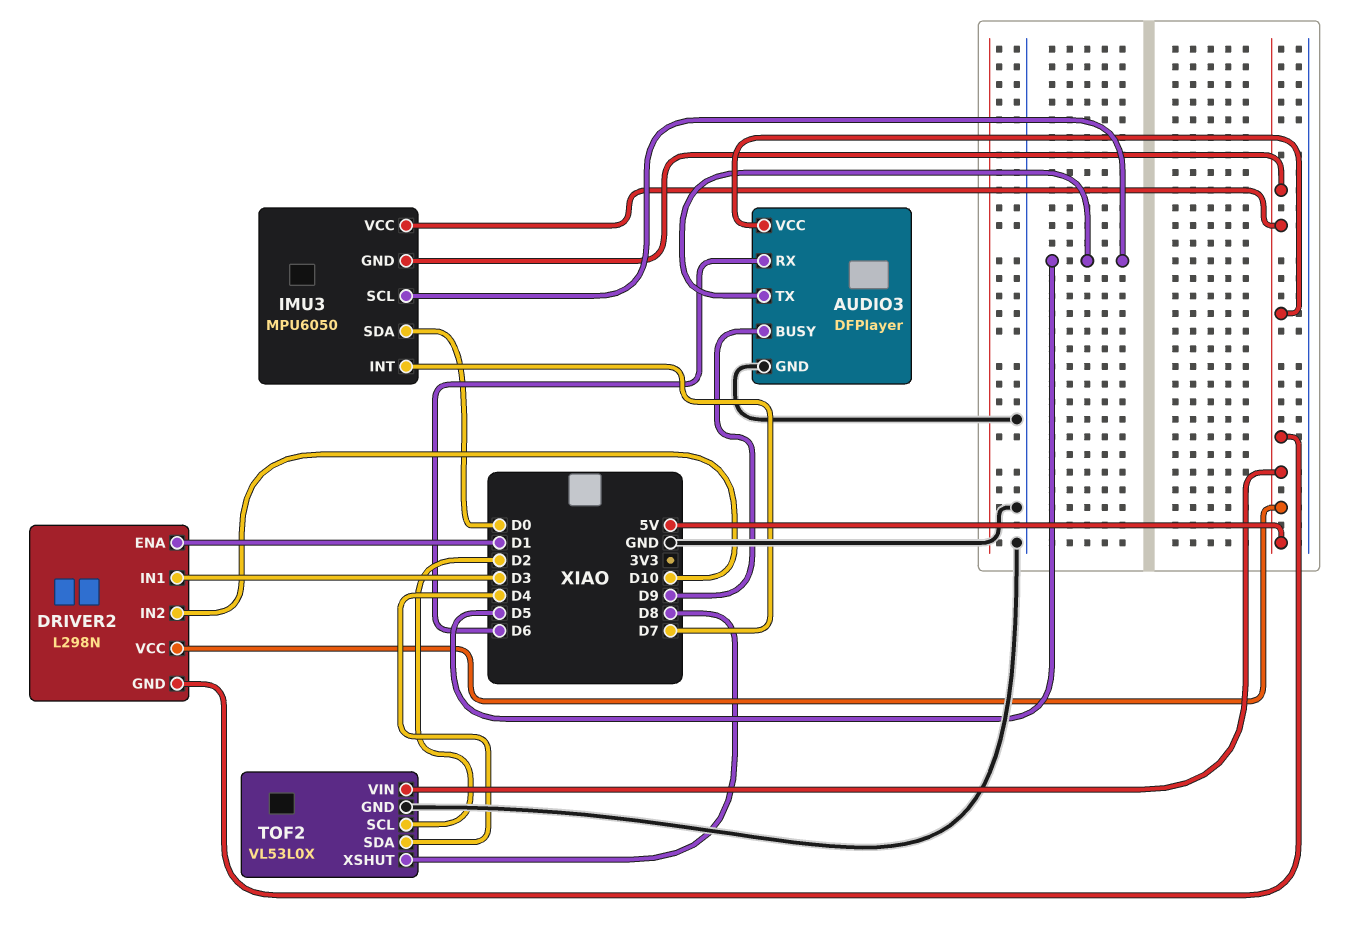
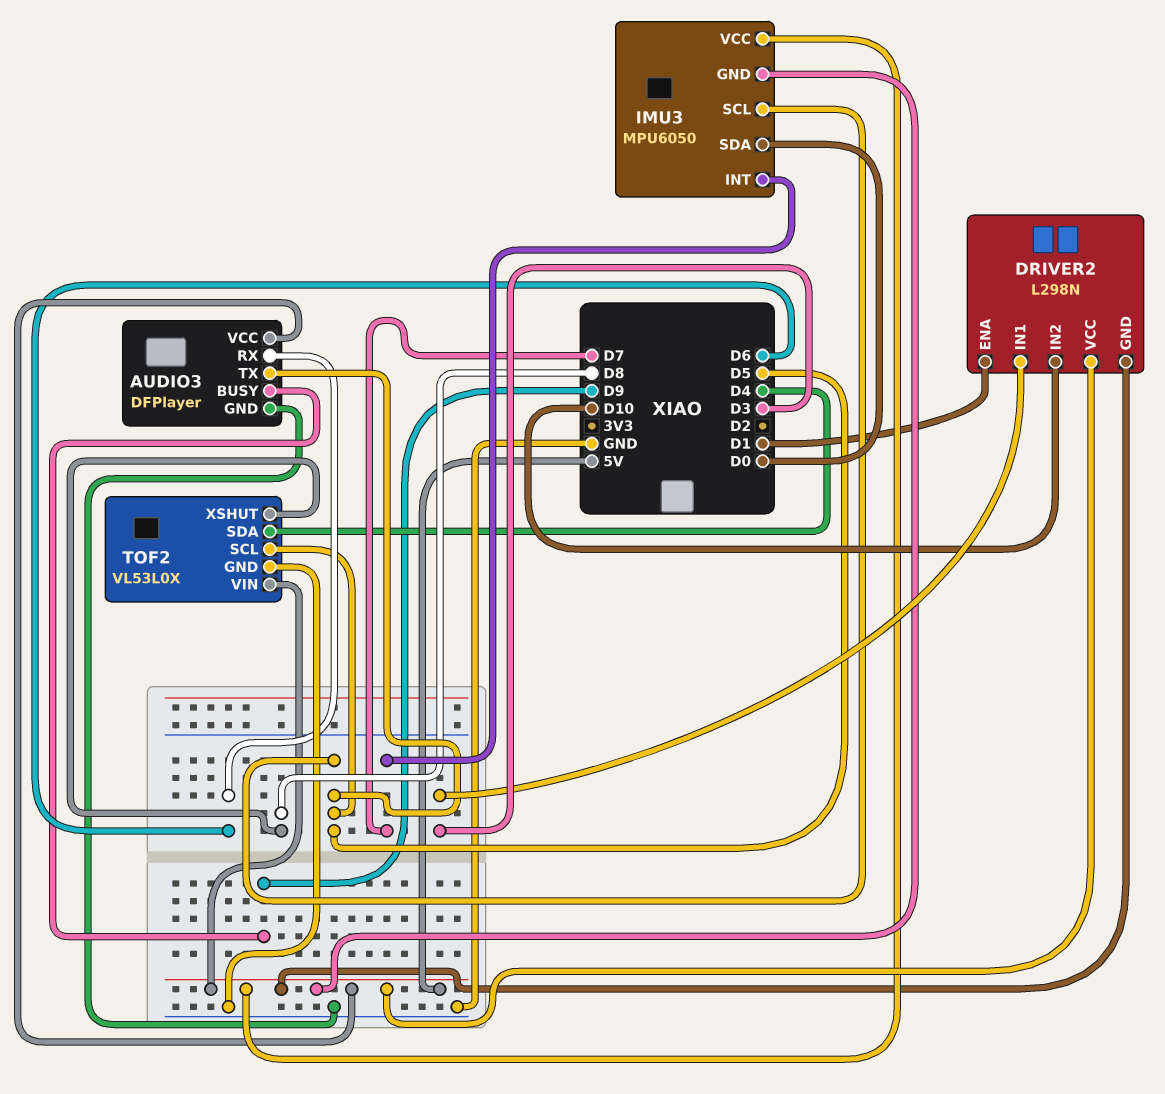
TOF2 pin SCL: D2 -> D5

